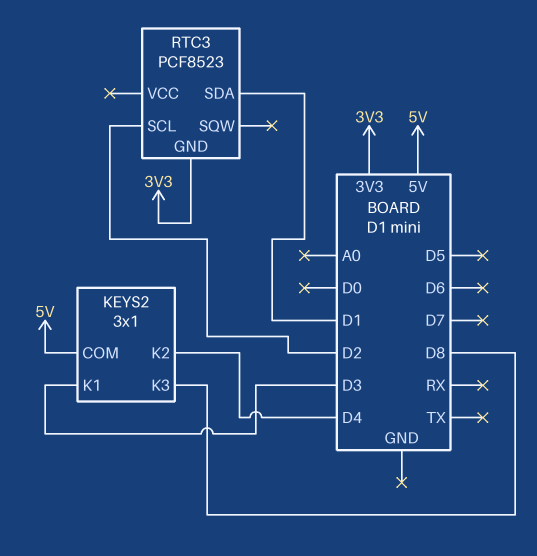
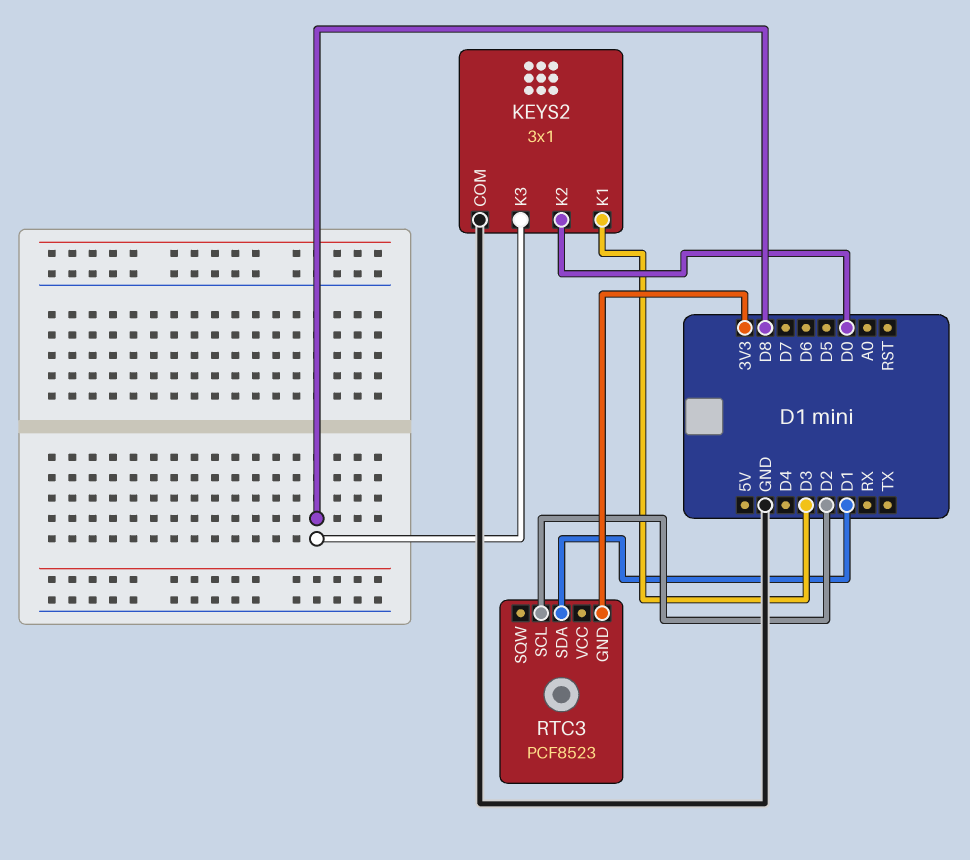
KEYS2 pin COM: 5V -> GND
KEYS2 pin K2: D4 -> D0

